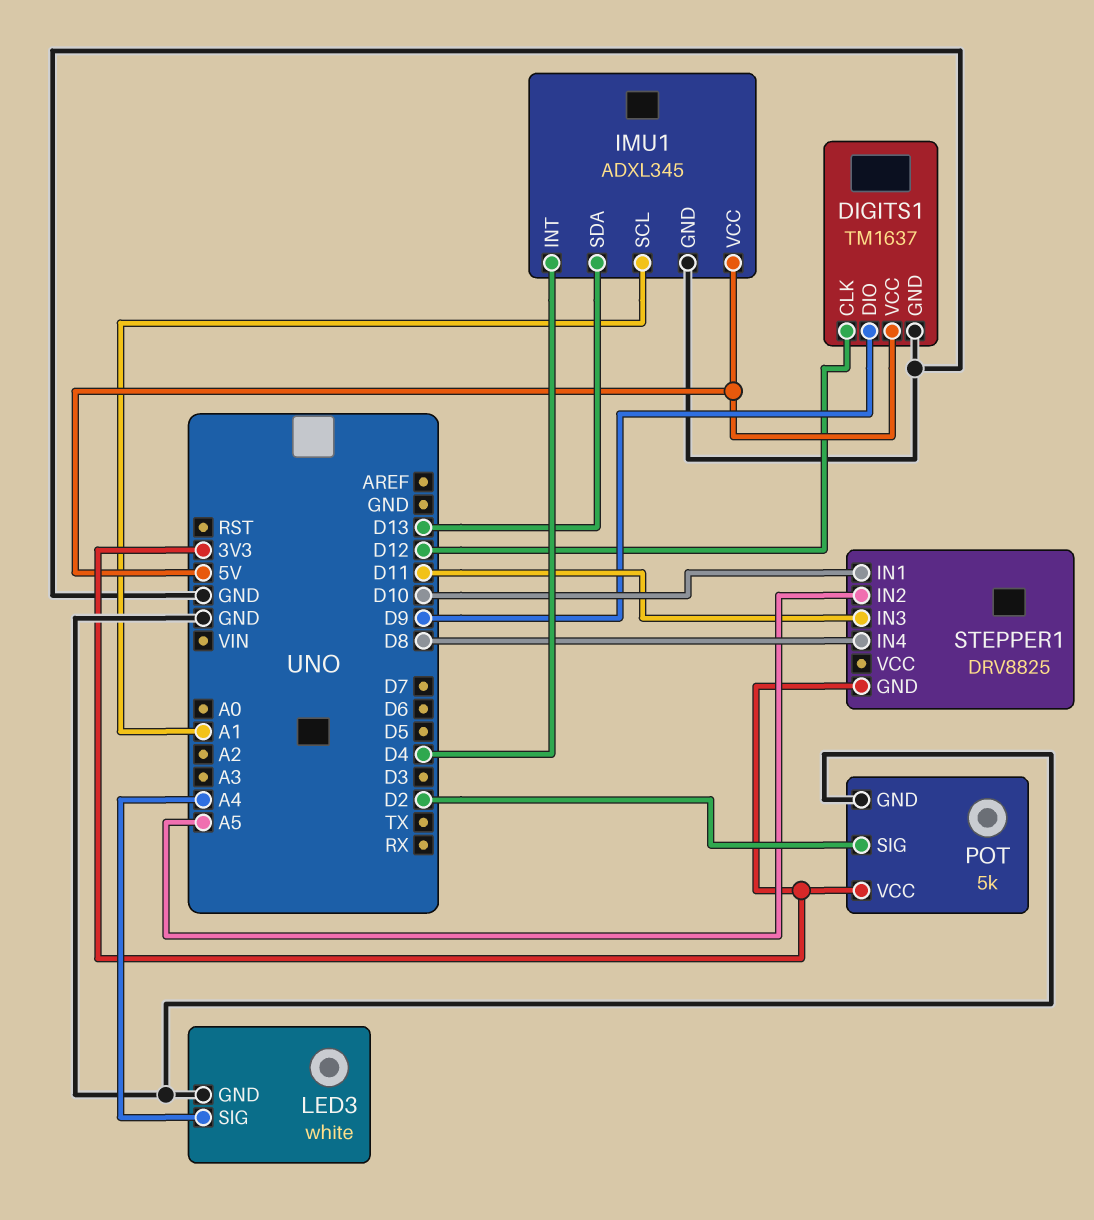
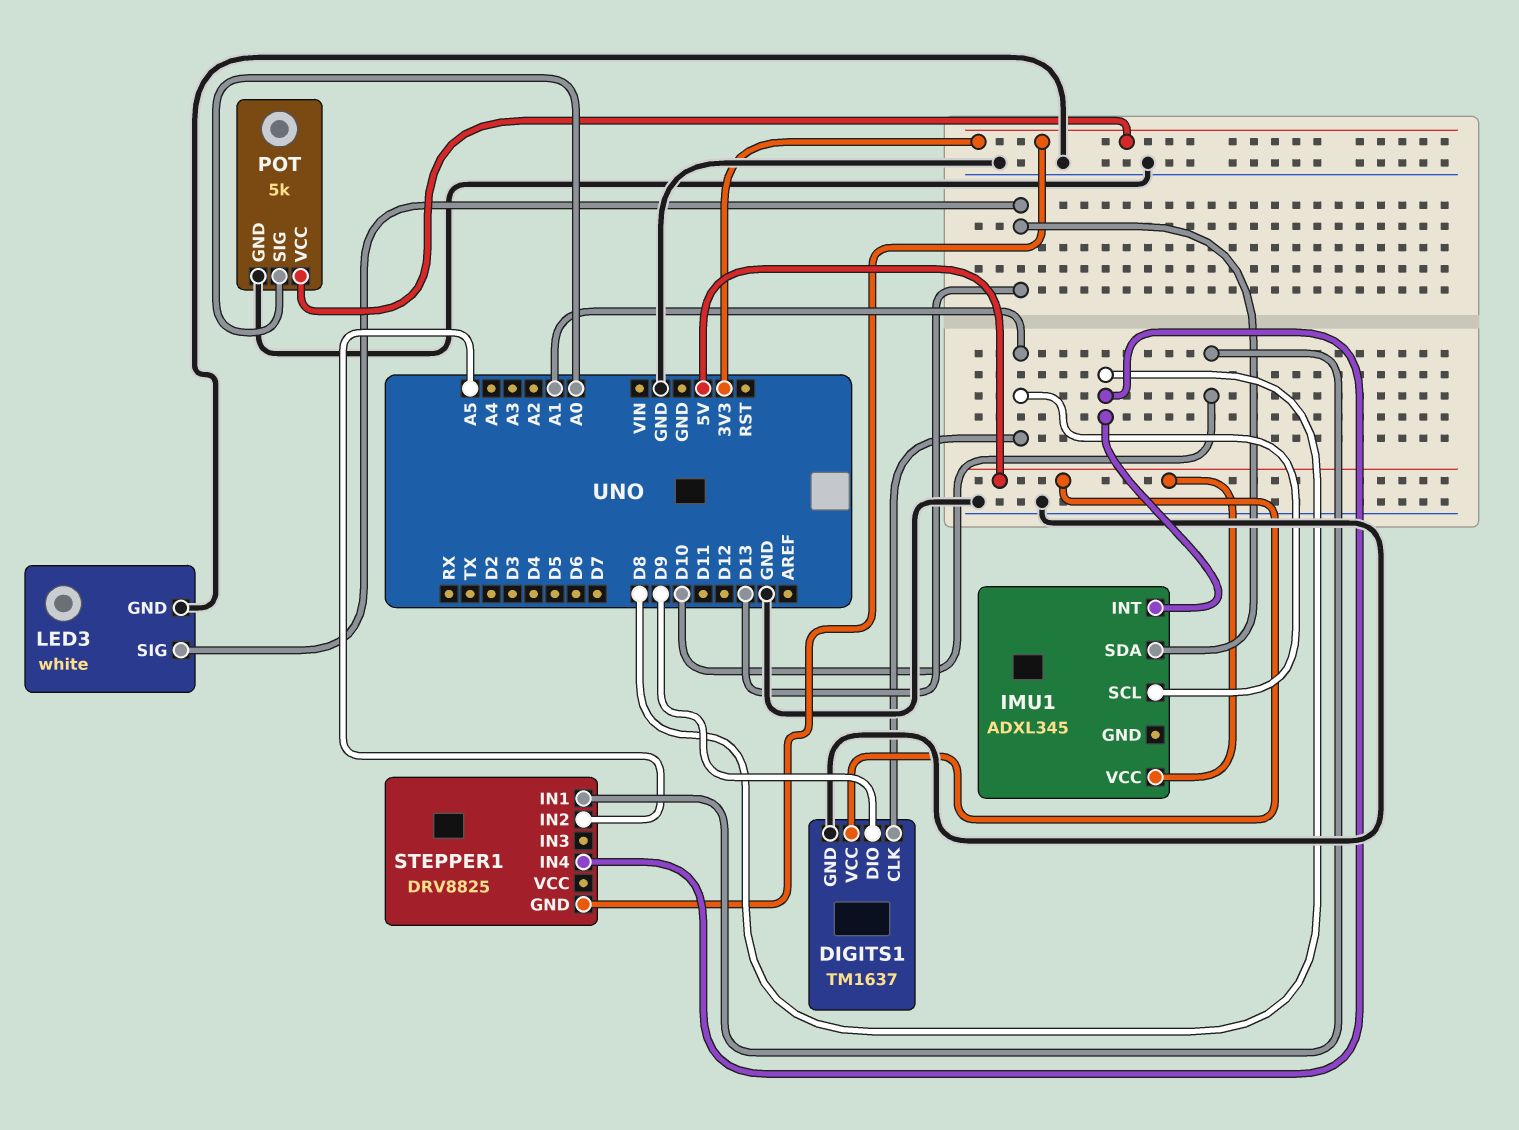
DIGITS1 pin CLK: D12 -> A1
IMU1 pin GND: GND -> none
IMU1 pin INT: D4 -> D8
LED3 pin SIG: A4 -> D13
POT pin SIG: D2 -> A0
STEPPER1 pin IN3: D11 -> none

